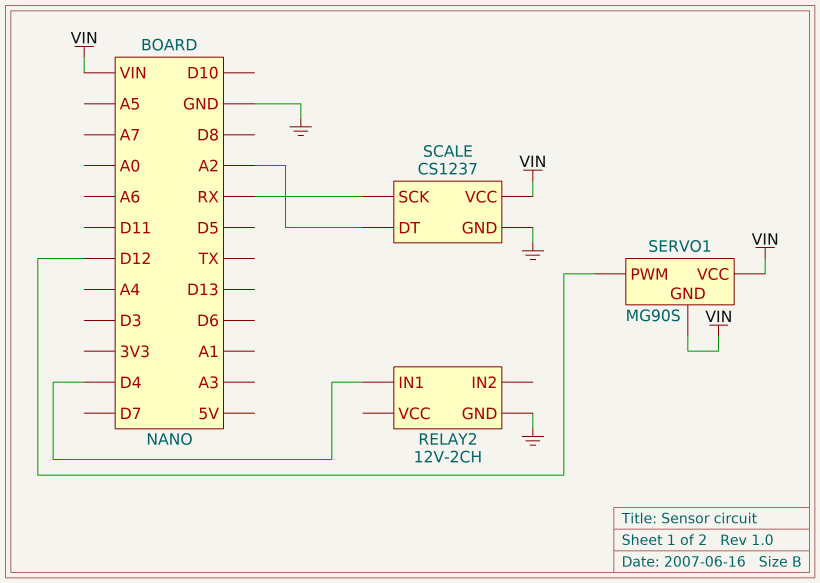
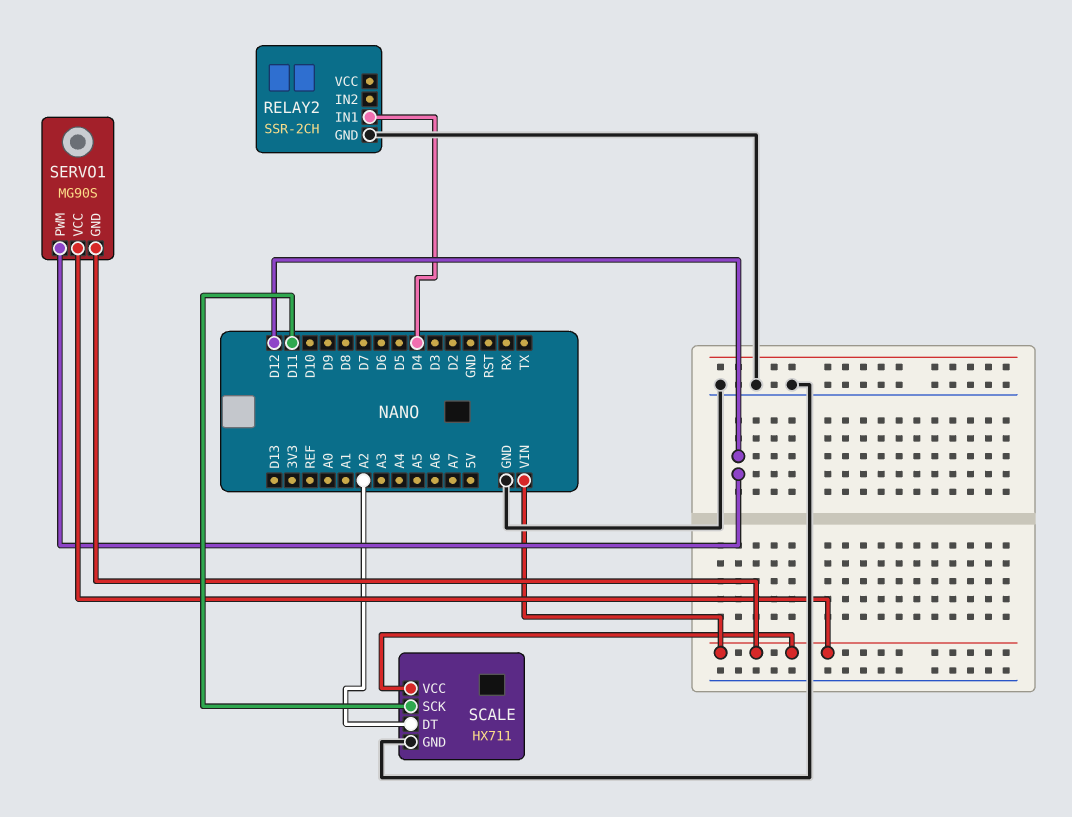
RELAY2: 12V-2CH -> SSR-2CH
SCALE: CS1237 -> HX711
SCALE pin SCK: RX -> D11

